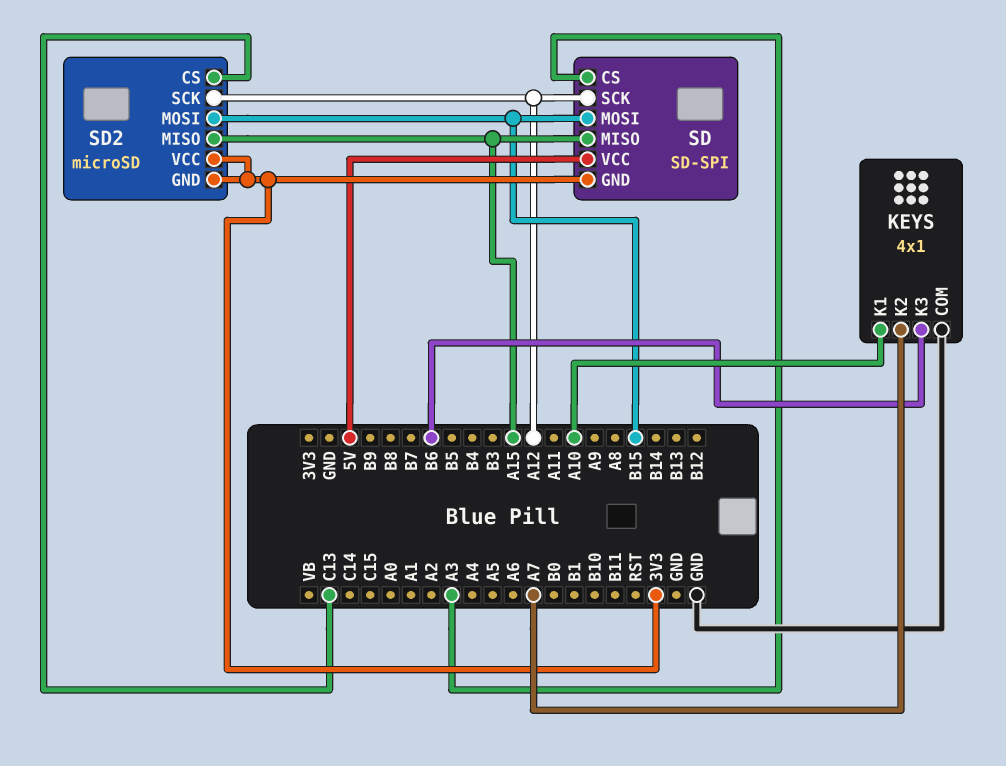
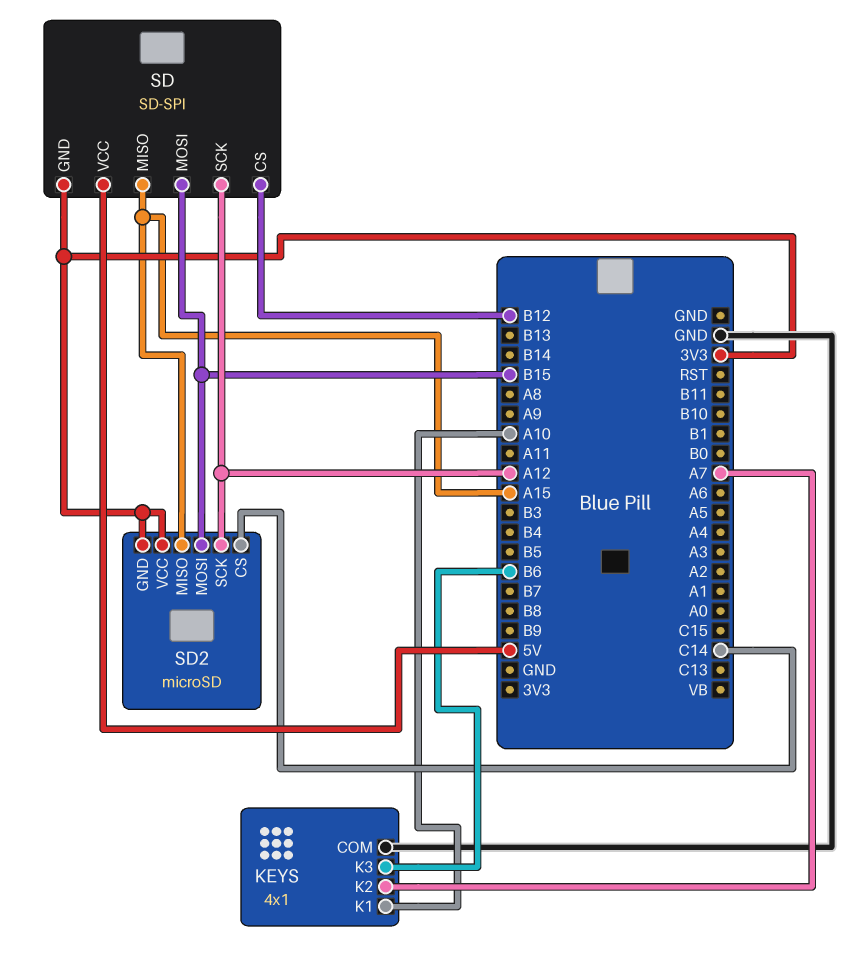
SD pin CS: A3 -> B12
SD2 pin CS: C13 -> C14

